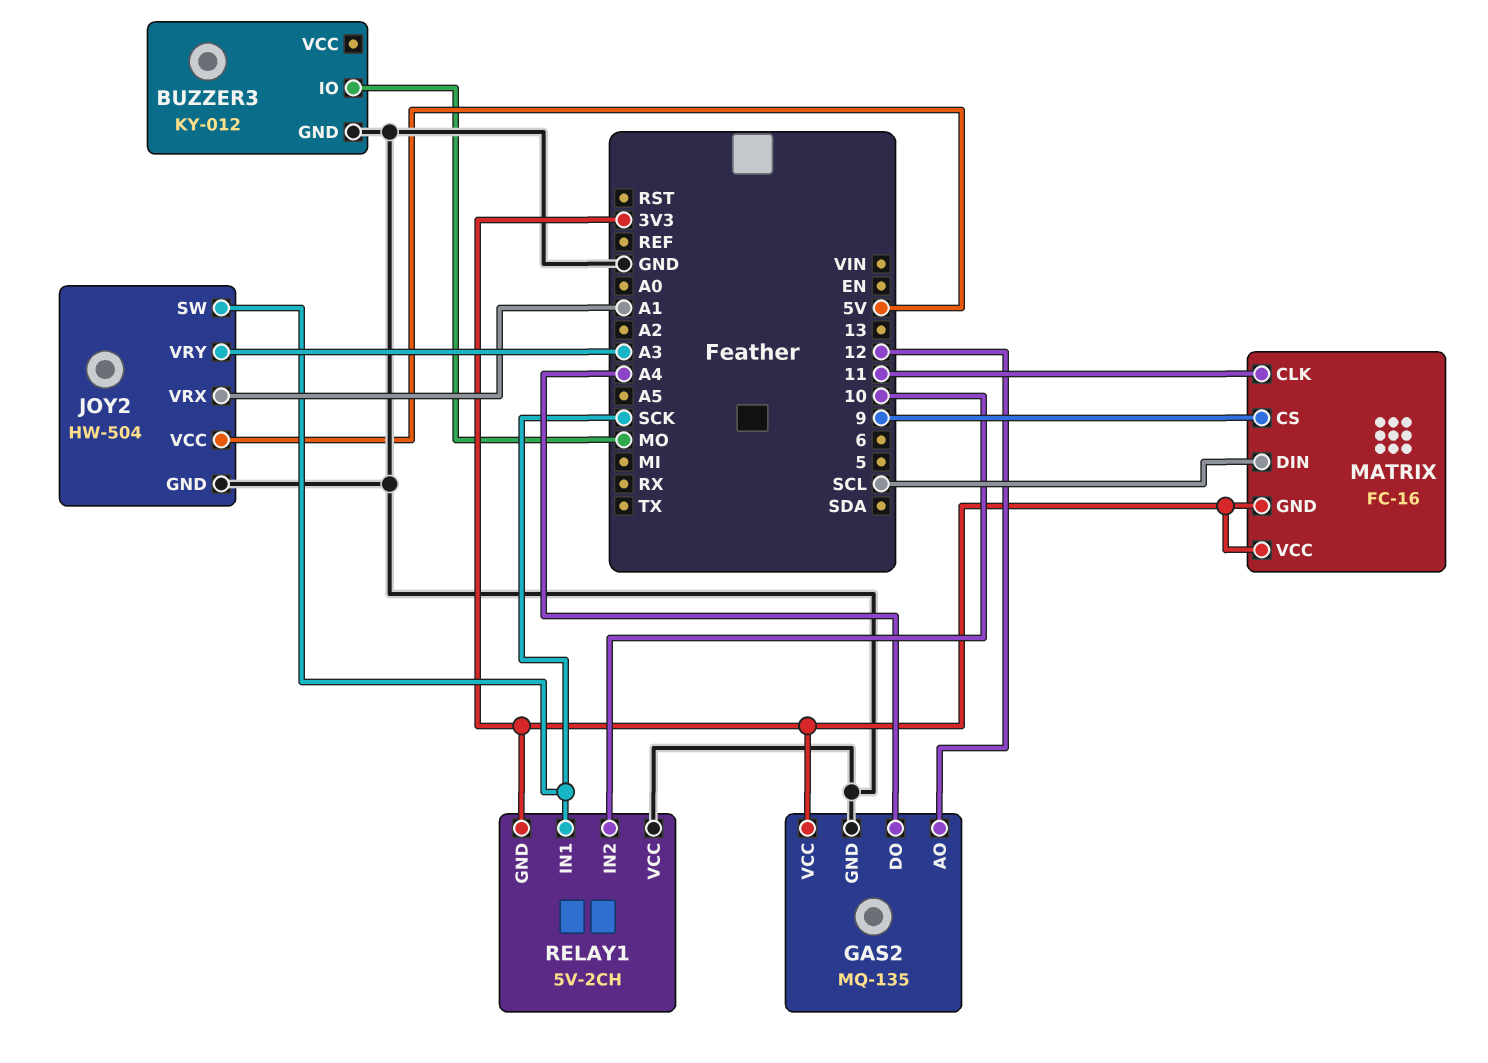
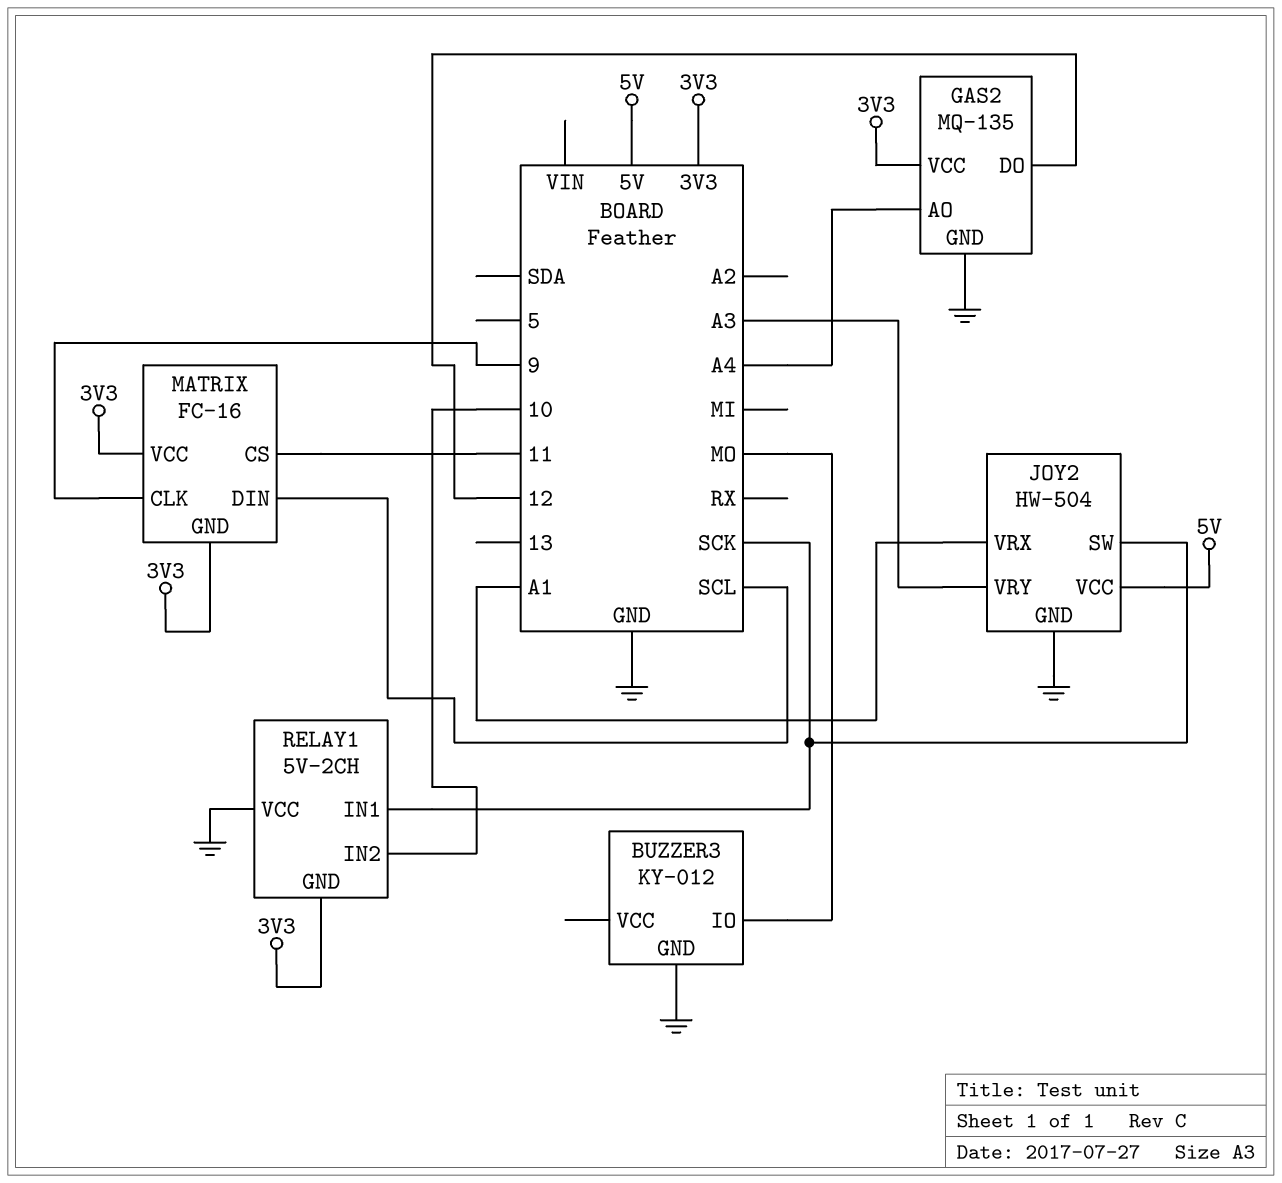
GAS2 pin AO: 12 -> A4
GAS2 pin DO: A4 -> 12
MATRIX pin CLK: 11 -> 9
MATRIX pin CS: 9 -> 11

